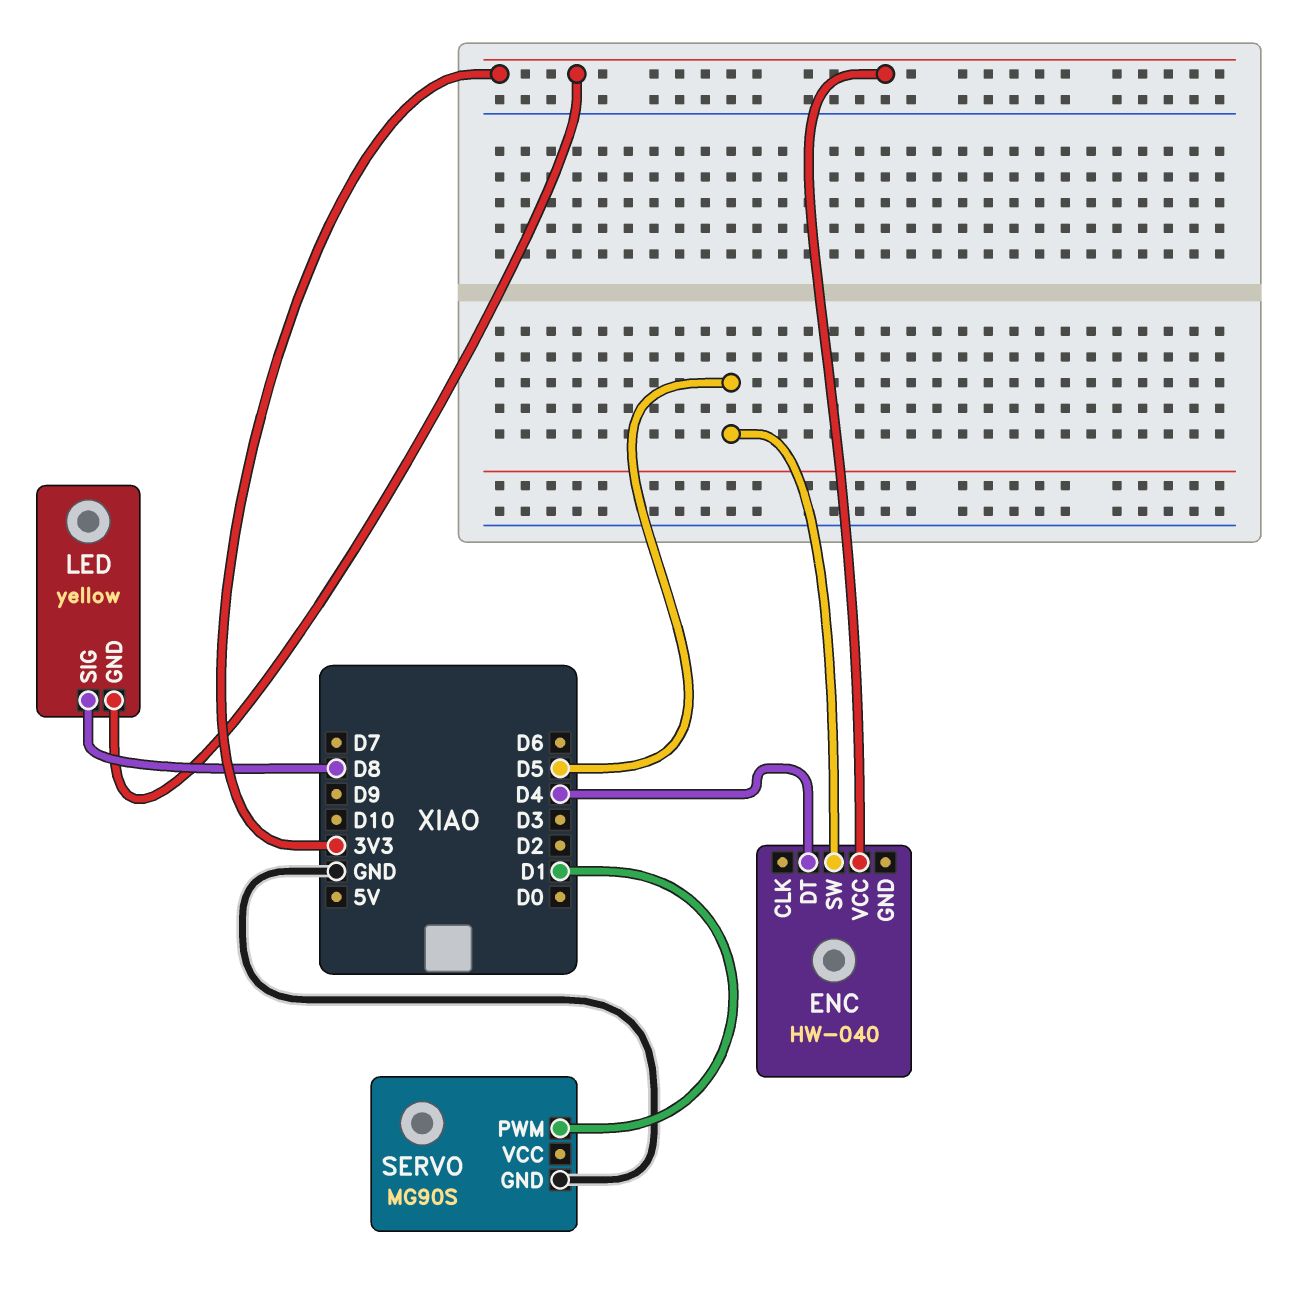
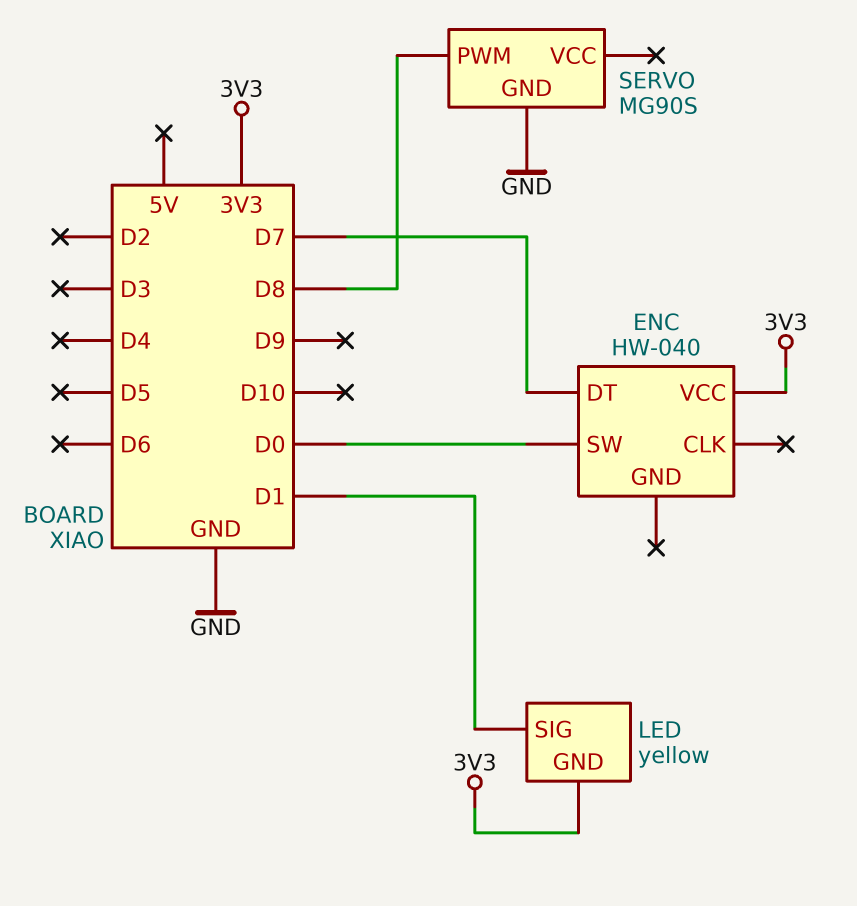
ENC pin DT: D4 -> D7
ENC pin SW: D5 -> D0
LED pin SIG: D8 -> D1
SERVO pin PWM: D1 -> D8

